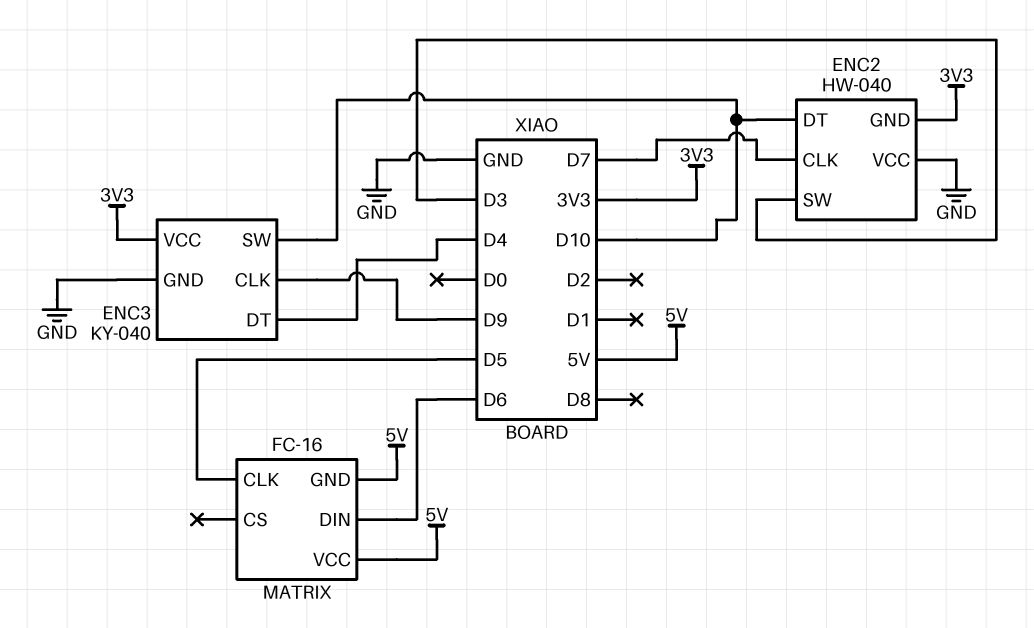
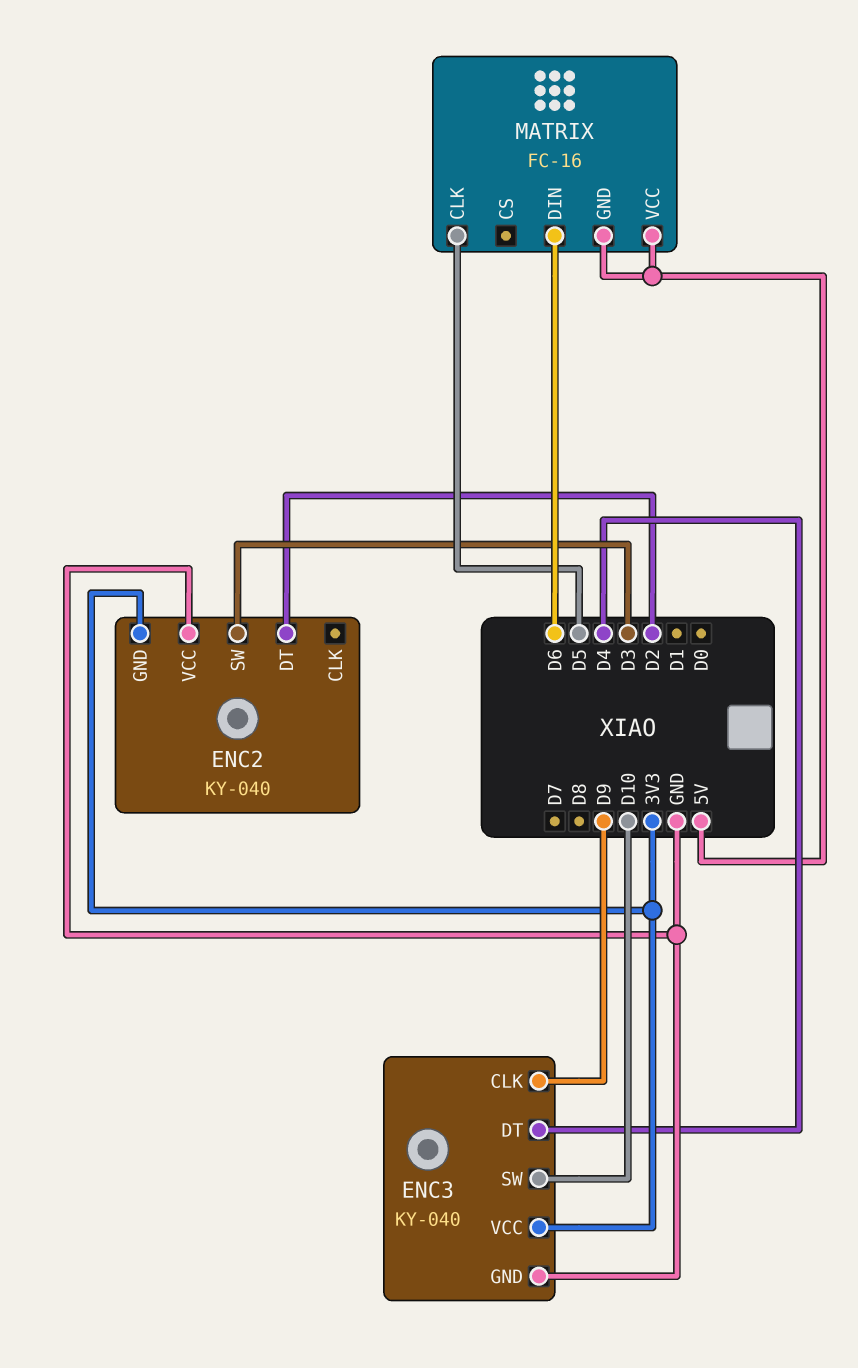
ENC2: HW-040 -> KY-040
ENC2 pin CLK: D7 -> none
ENC2 pin DT: D10 -> D2

